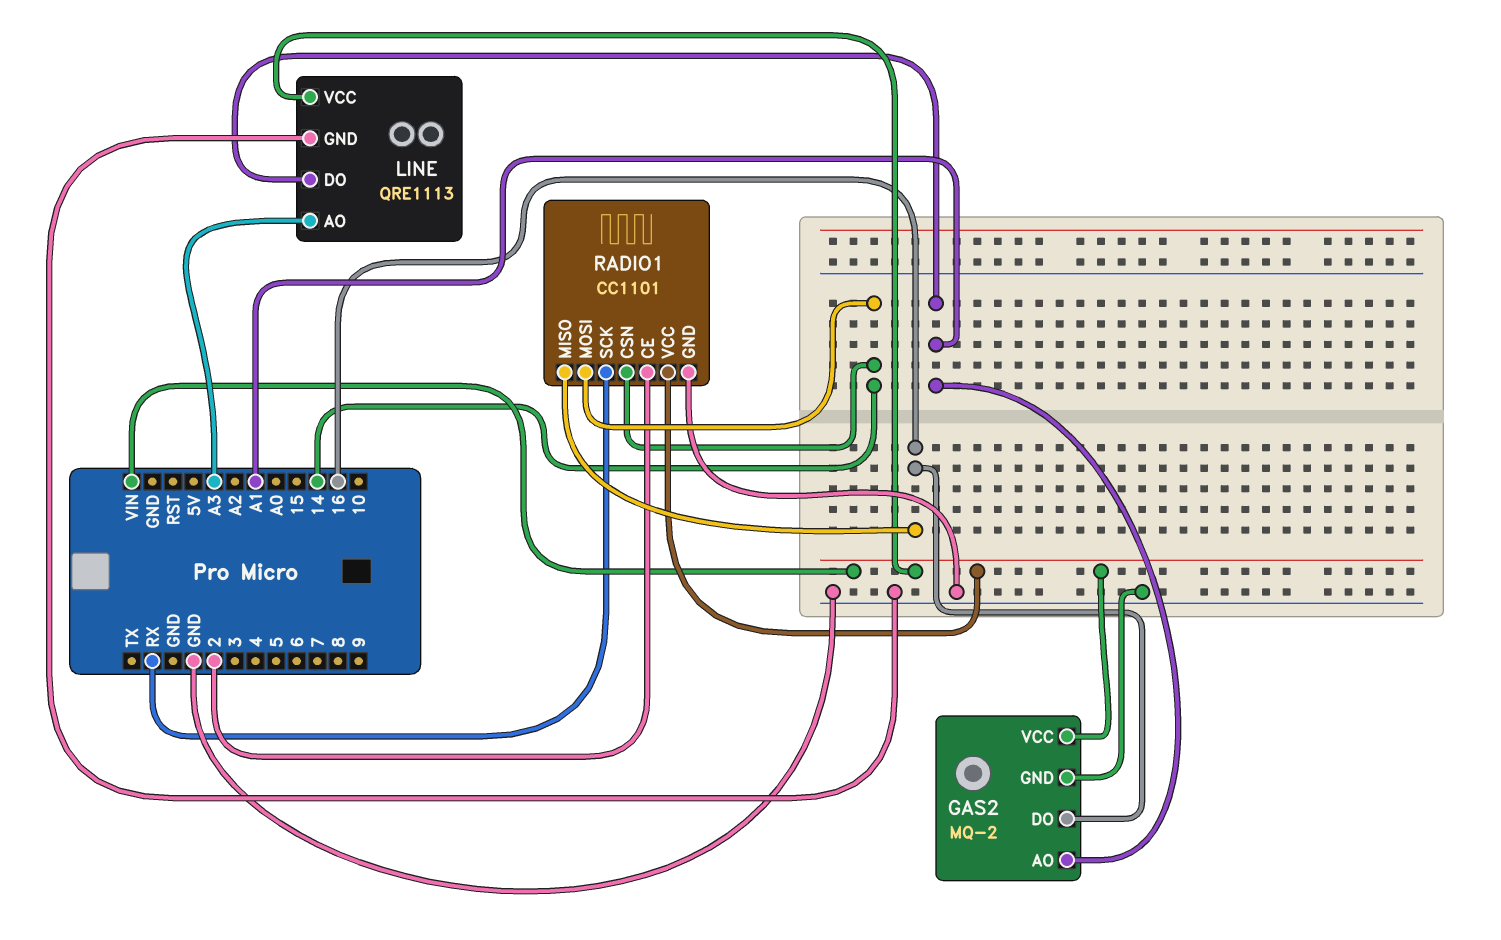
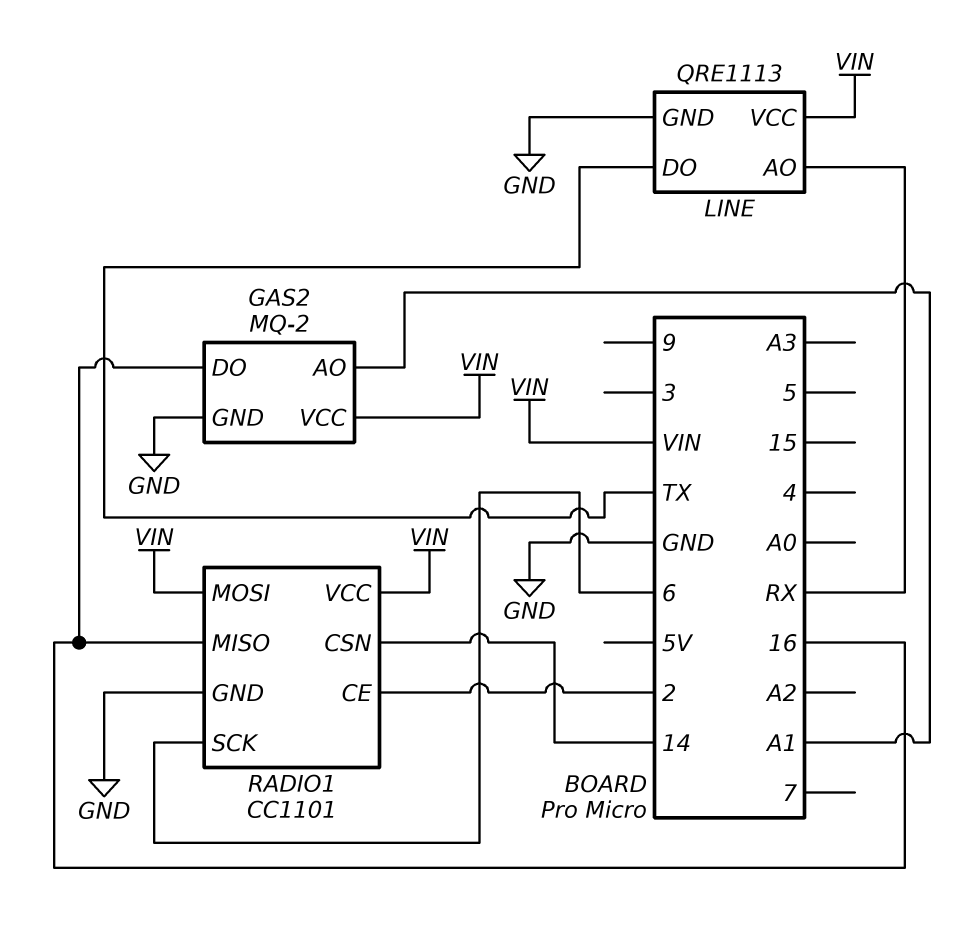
LINE pin AO: A3 -> RX
LINE pin DO: A1 -> TX
RADIO1 pin MOSI: 14 -> VIN
RADIO1 pin SCK: RX -> 6

